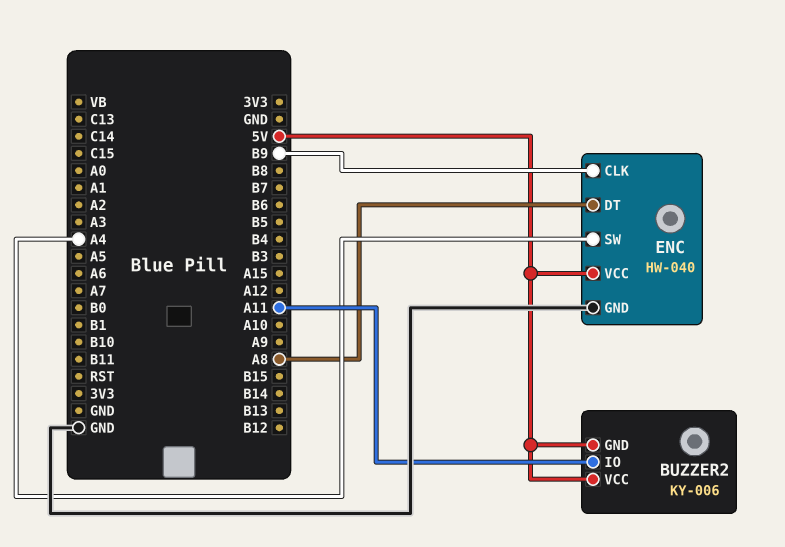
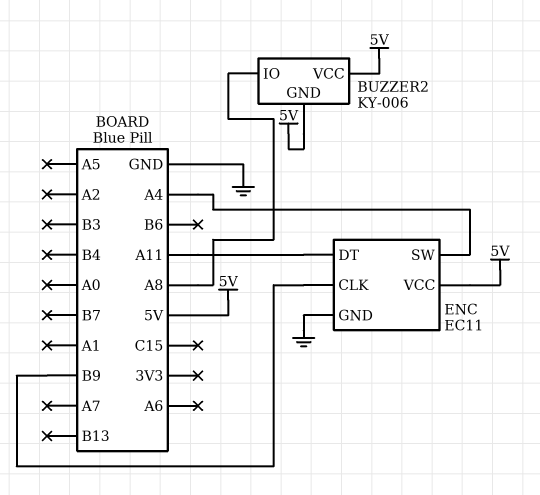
BUZZER2 pin IO: A11 -> A8
ENC: HW-040 -> EC11
ENC pin DT: A8 -> A11

